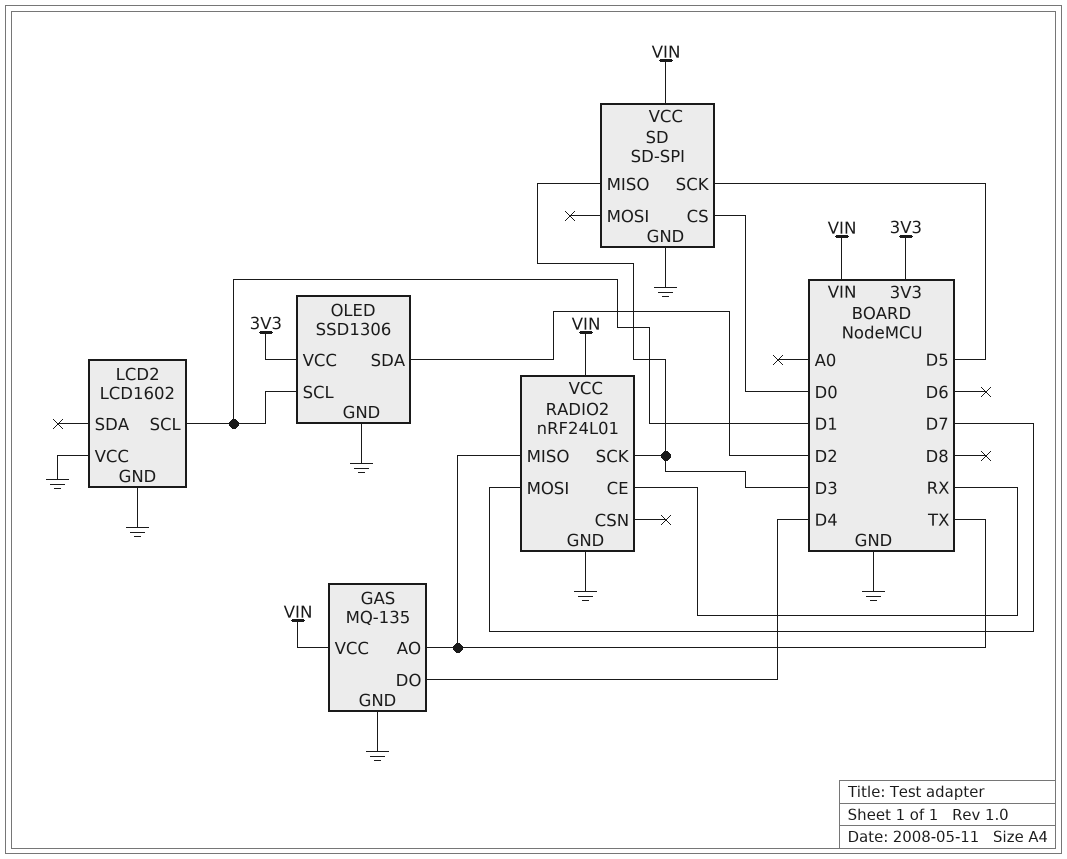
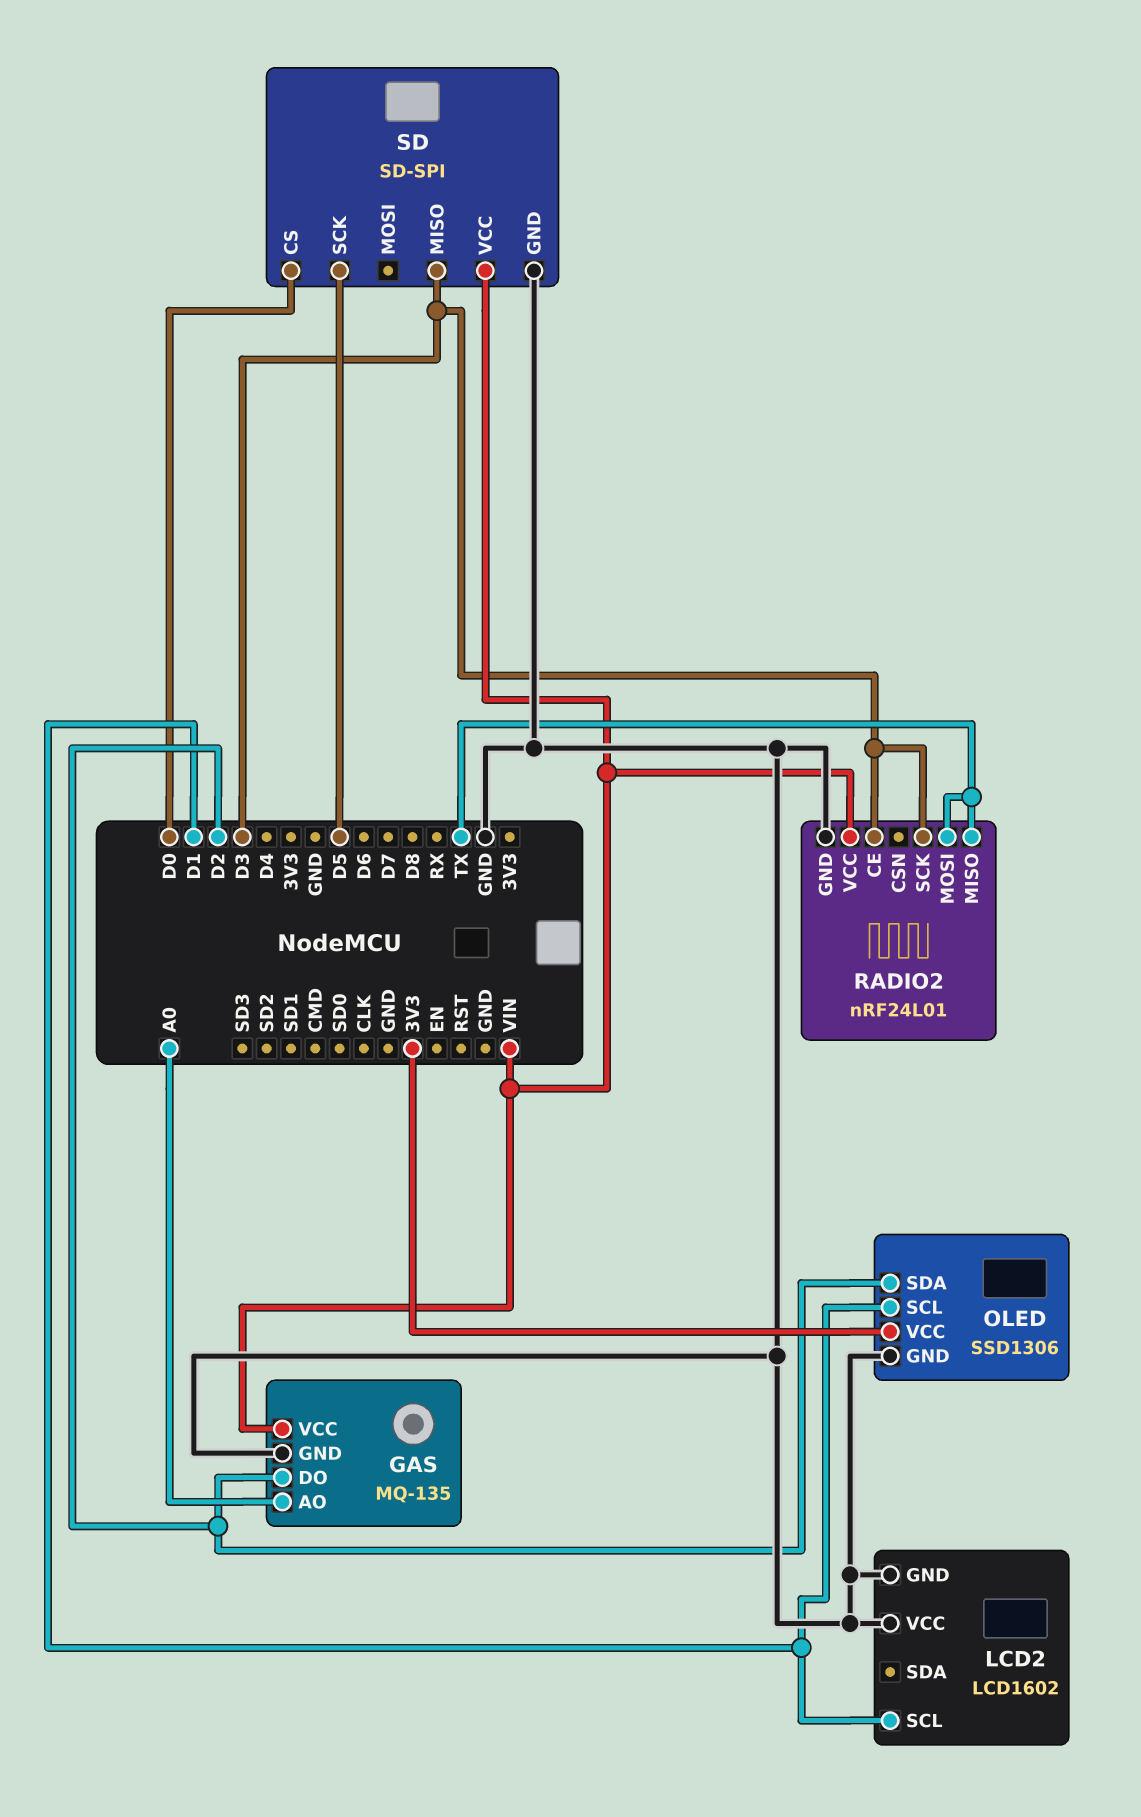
GAS pin AO: TX -> A0
GAS pin DO: D4 -> D2
RADIO2 pin CE: RX -> D3
RADIO2 pin MOSI: D7 -> TX

